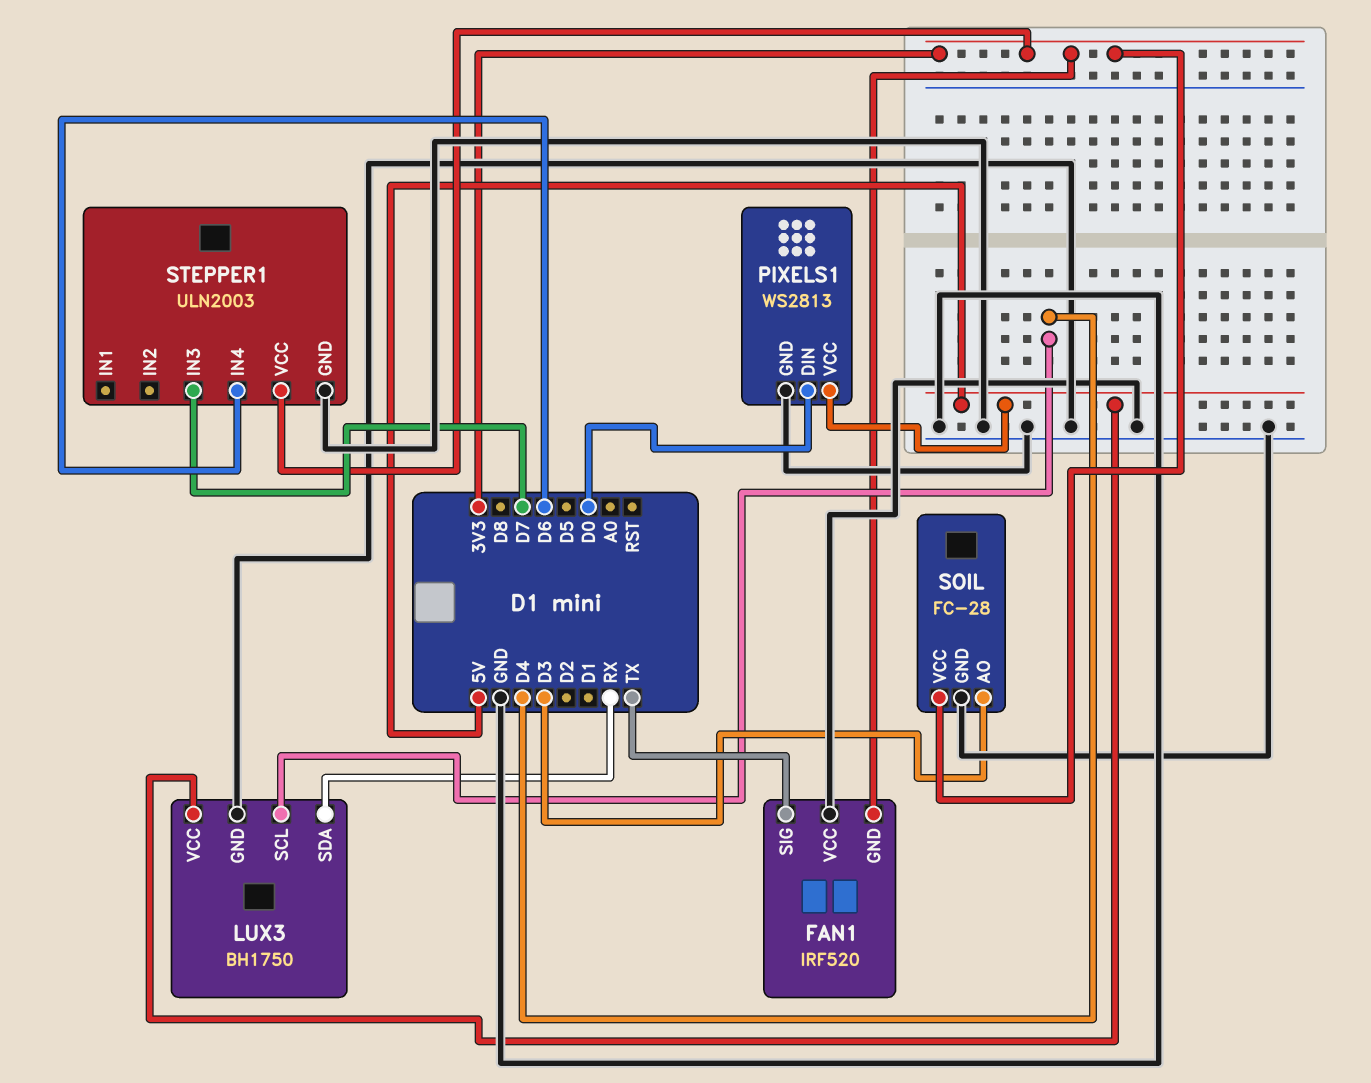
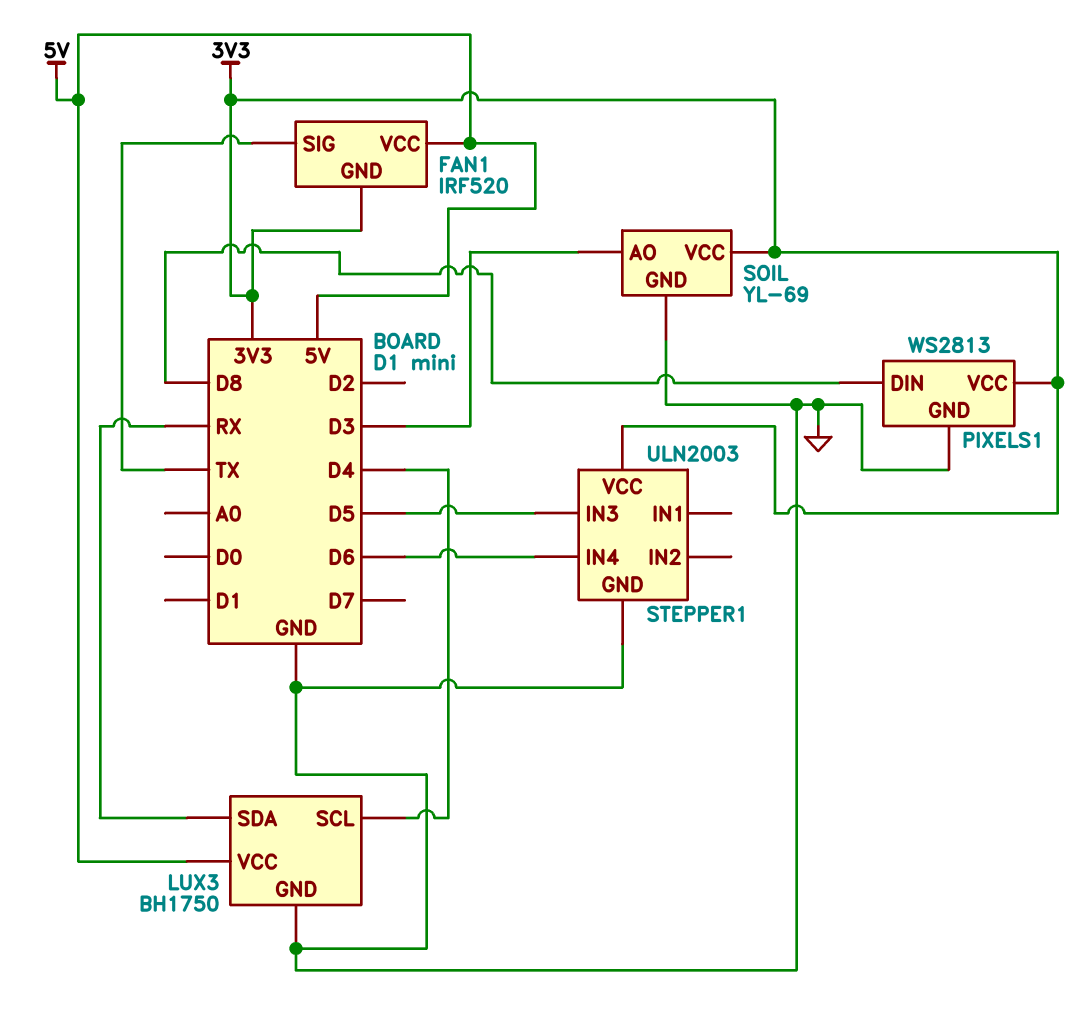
FAN1 pin VCC: GND -> 5V
PIXELS1 pin DIN: D0 -> D8
PIXELS1 pin VCC: 5V -> 3V3
SOIL: FC-28 -> YL-69
STEPPER1 pin IN3: D7 -> D5

